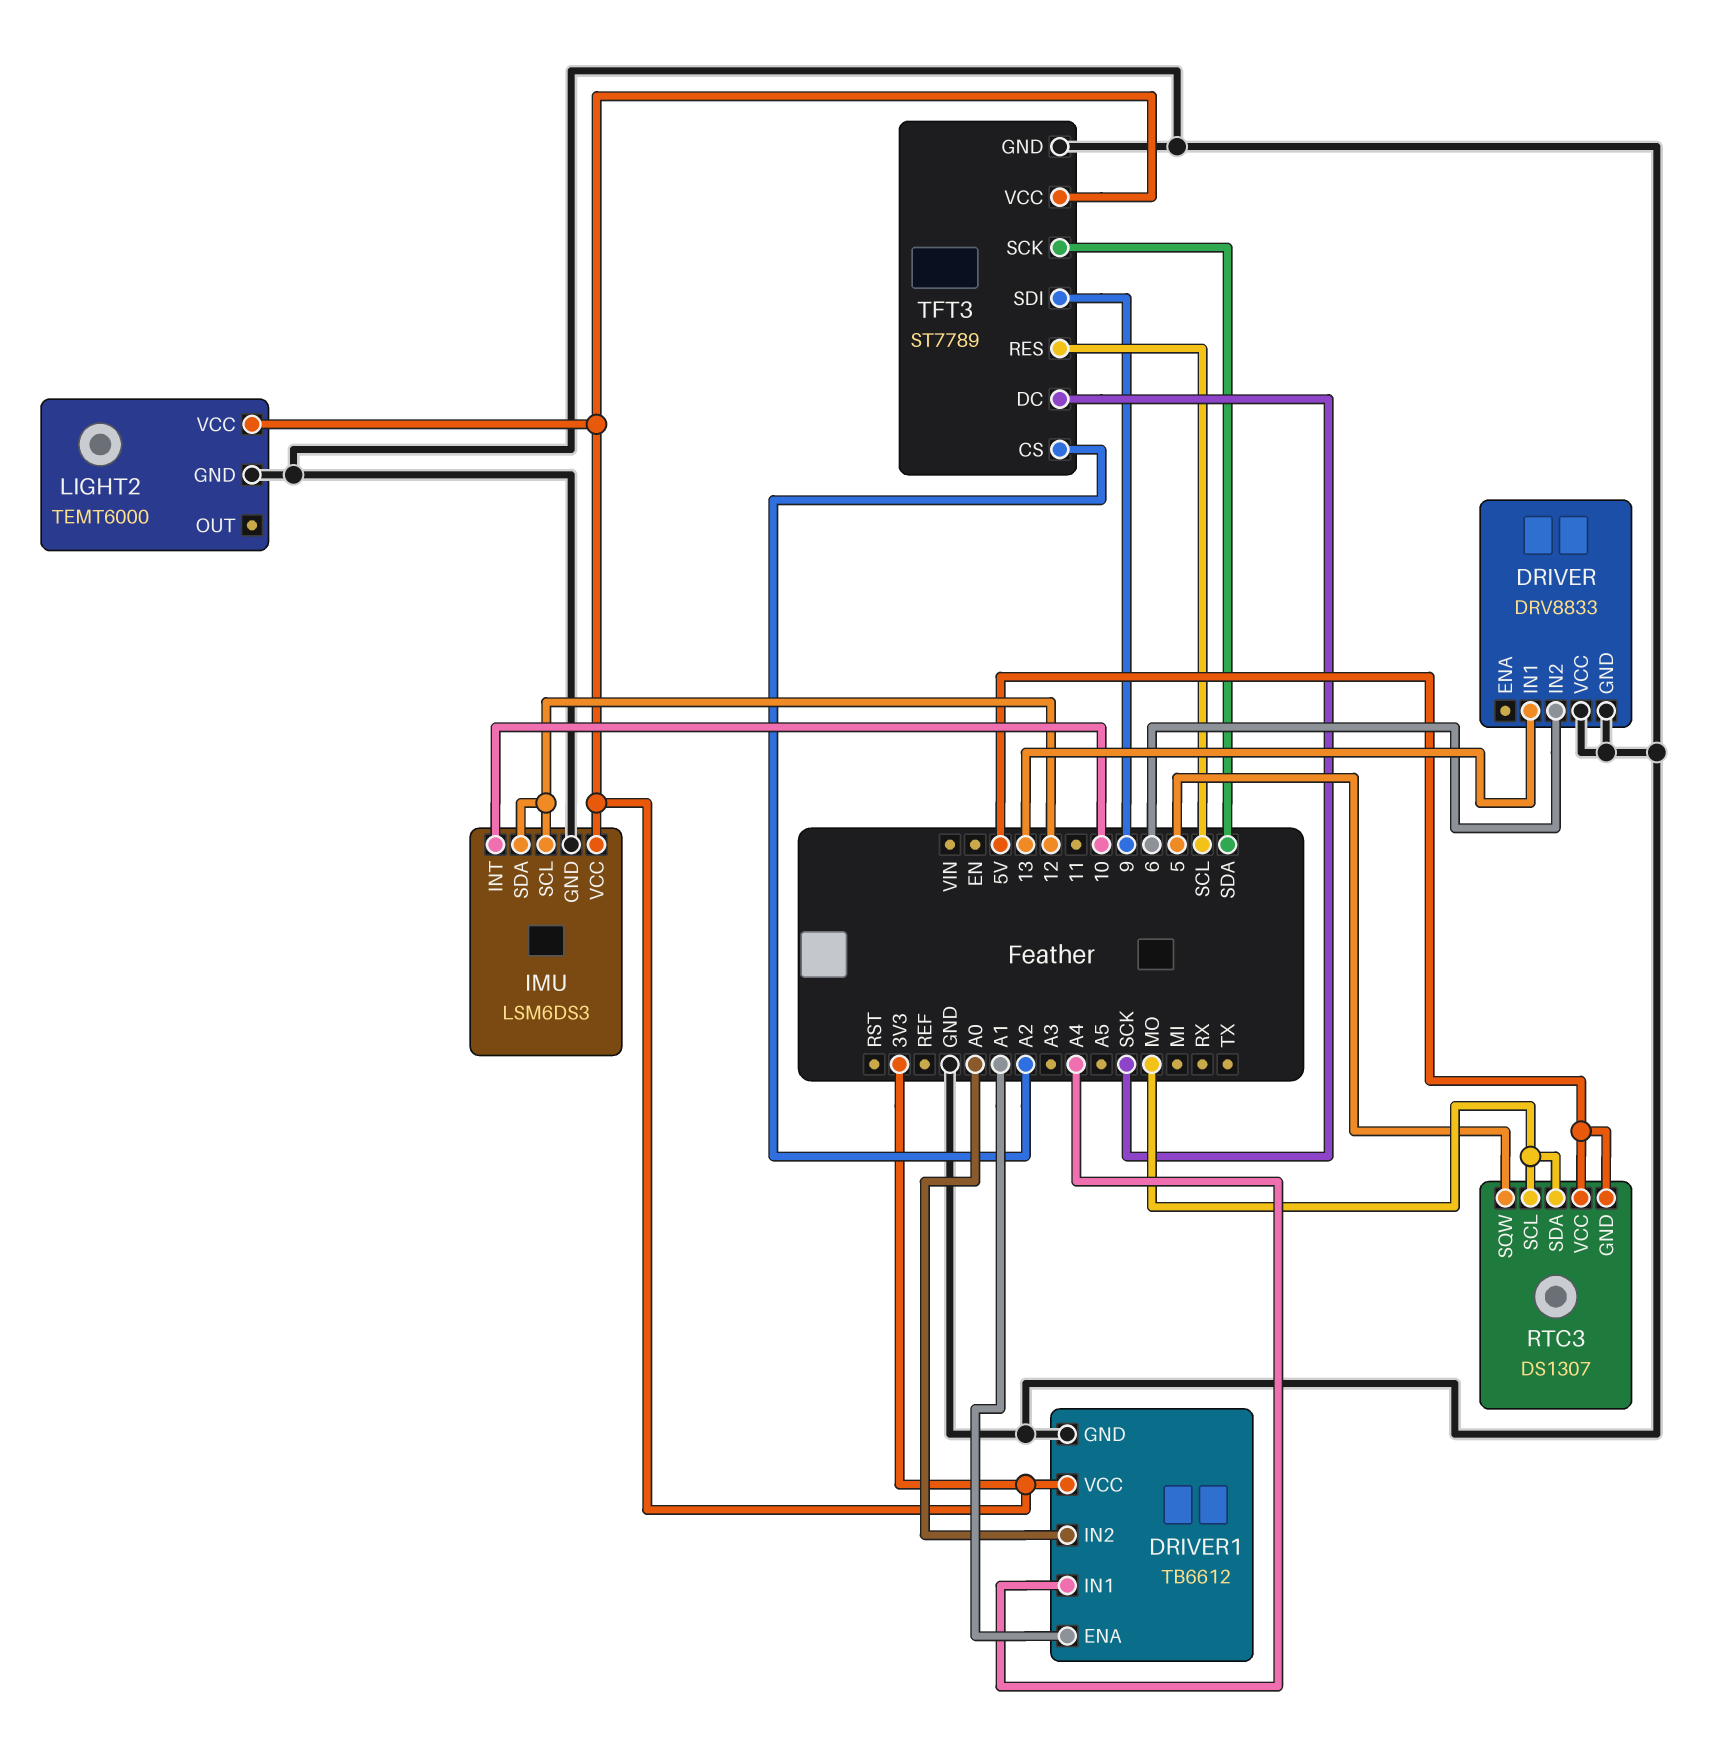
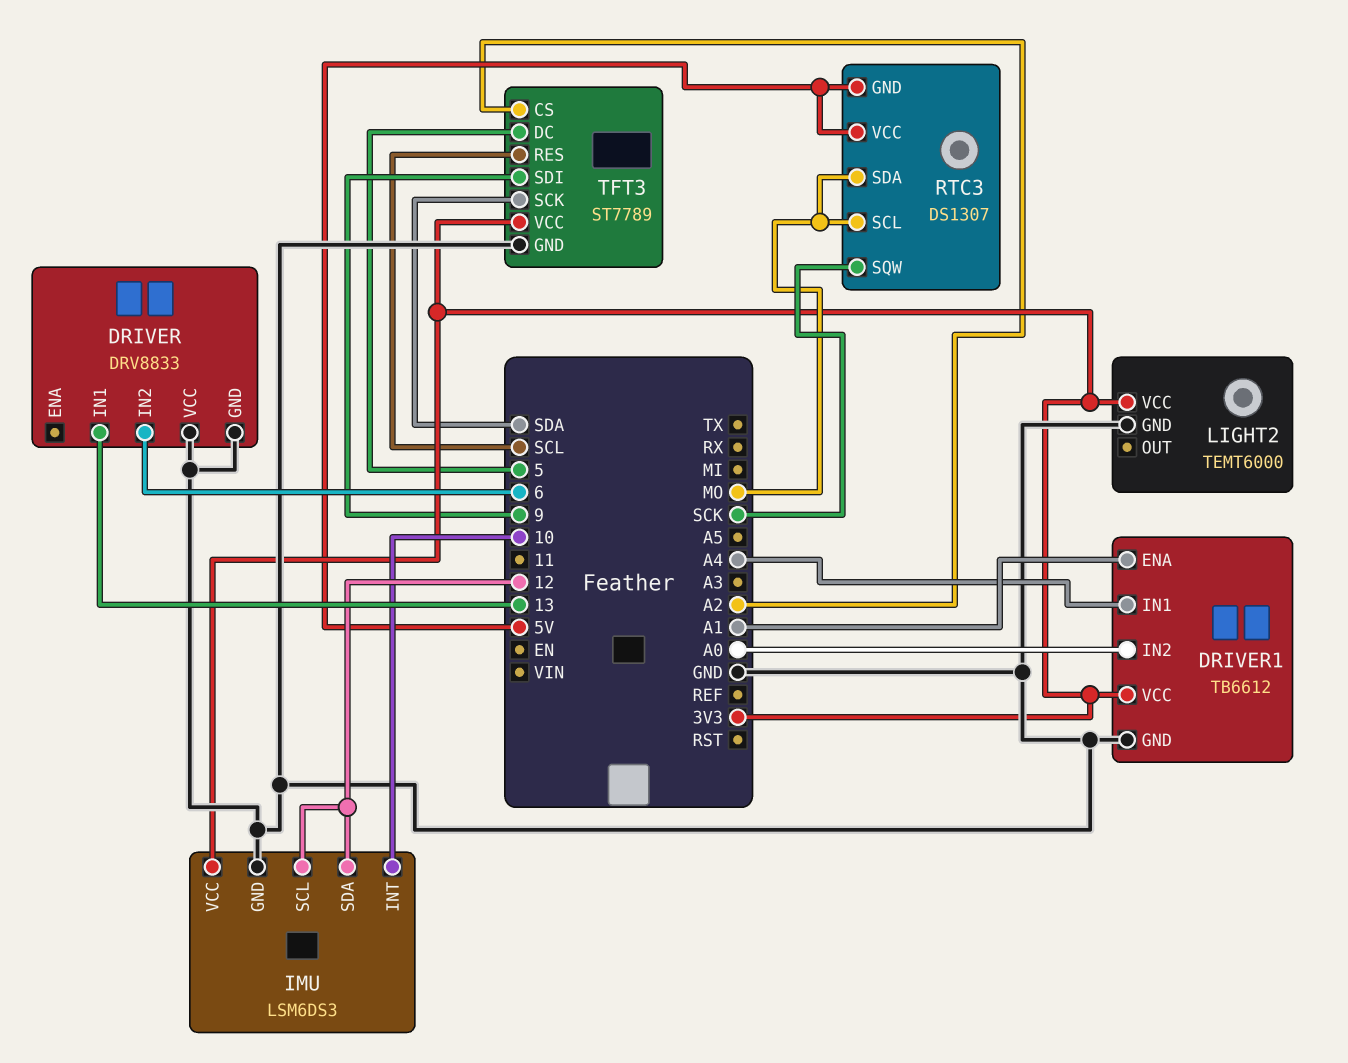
RTC3 pin SQW: 5 -> SCK
TFT3 pin DC: SCK -> 5

